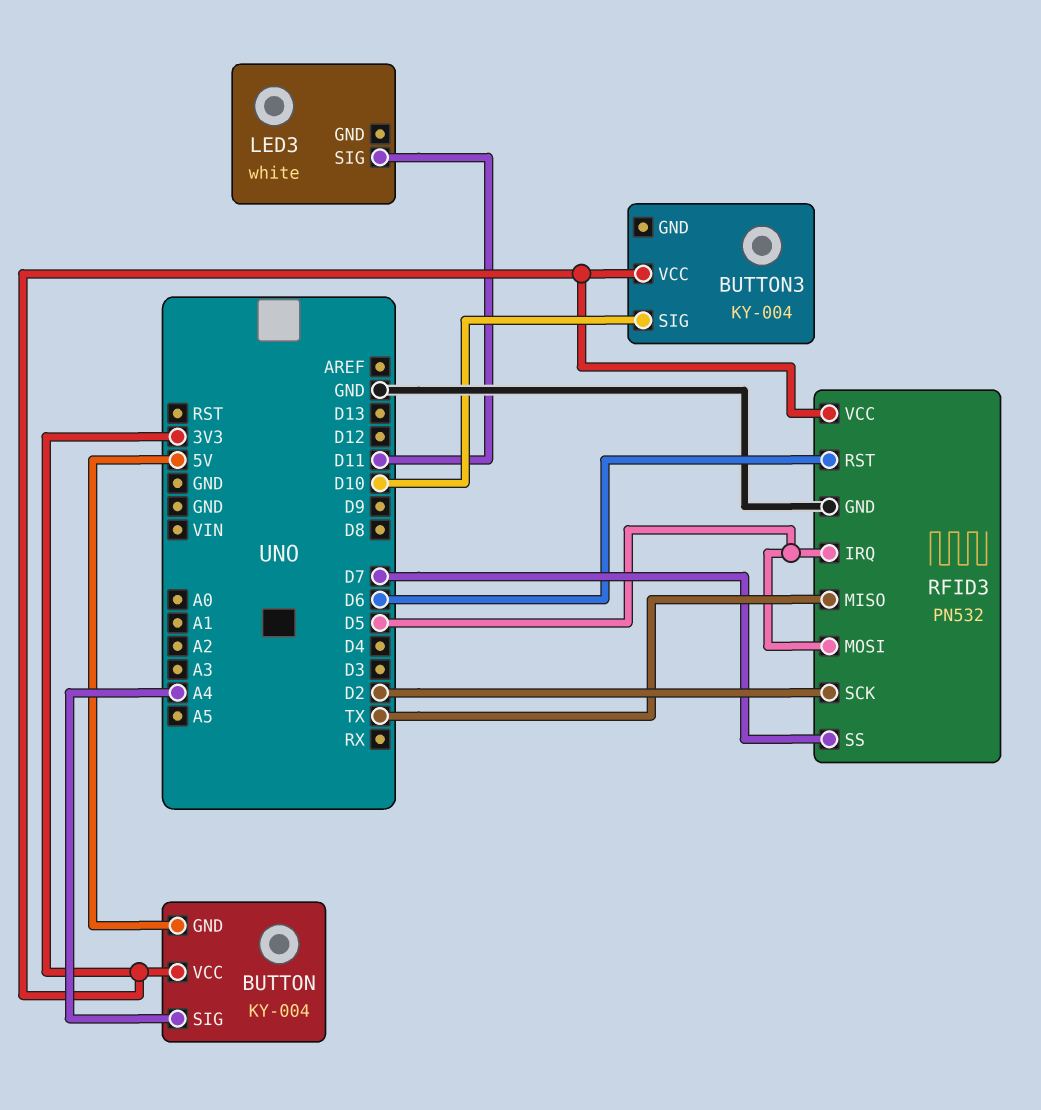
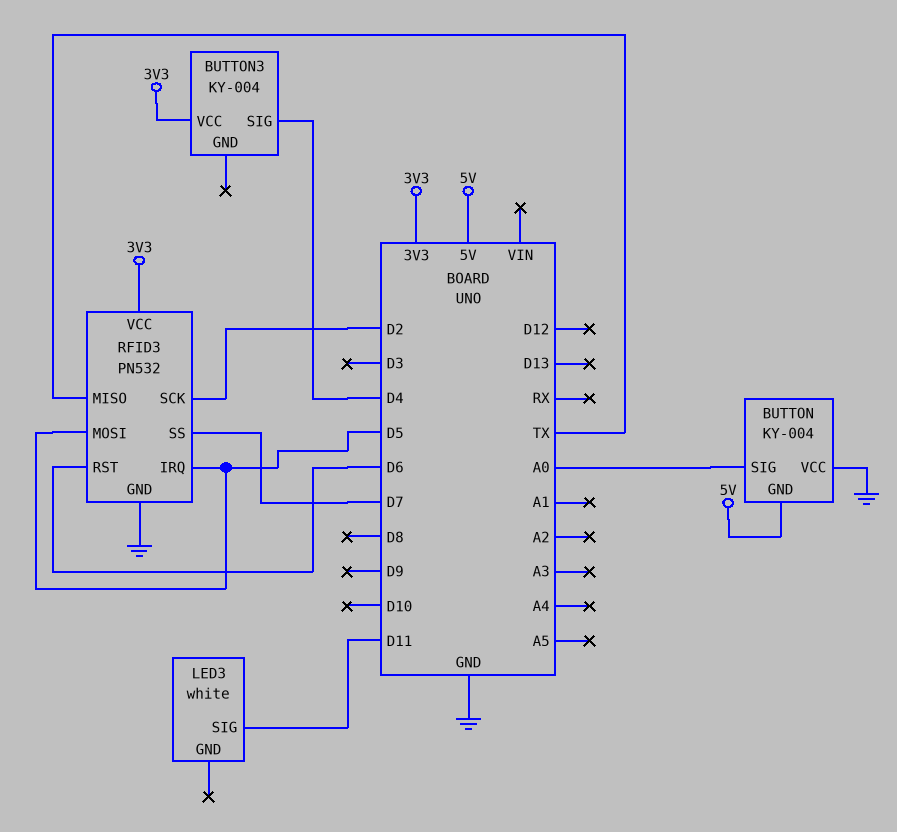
BUTTON pin SIG: A4 -> A0
BUTTON pin VCC: 3V3 -> GND
BUTTON3 pin SIG: D10 -> D4

